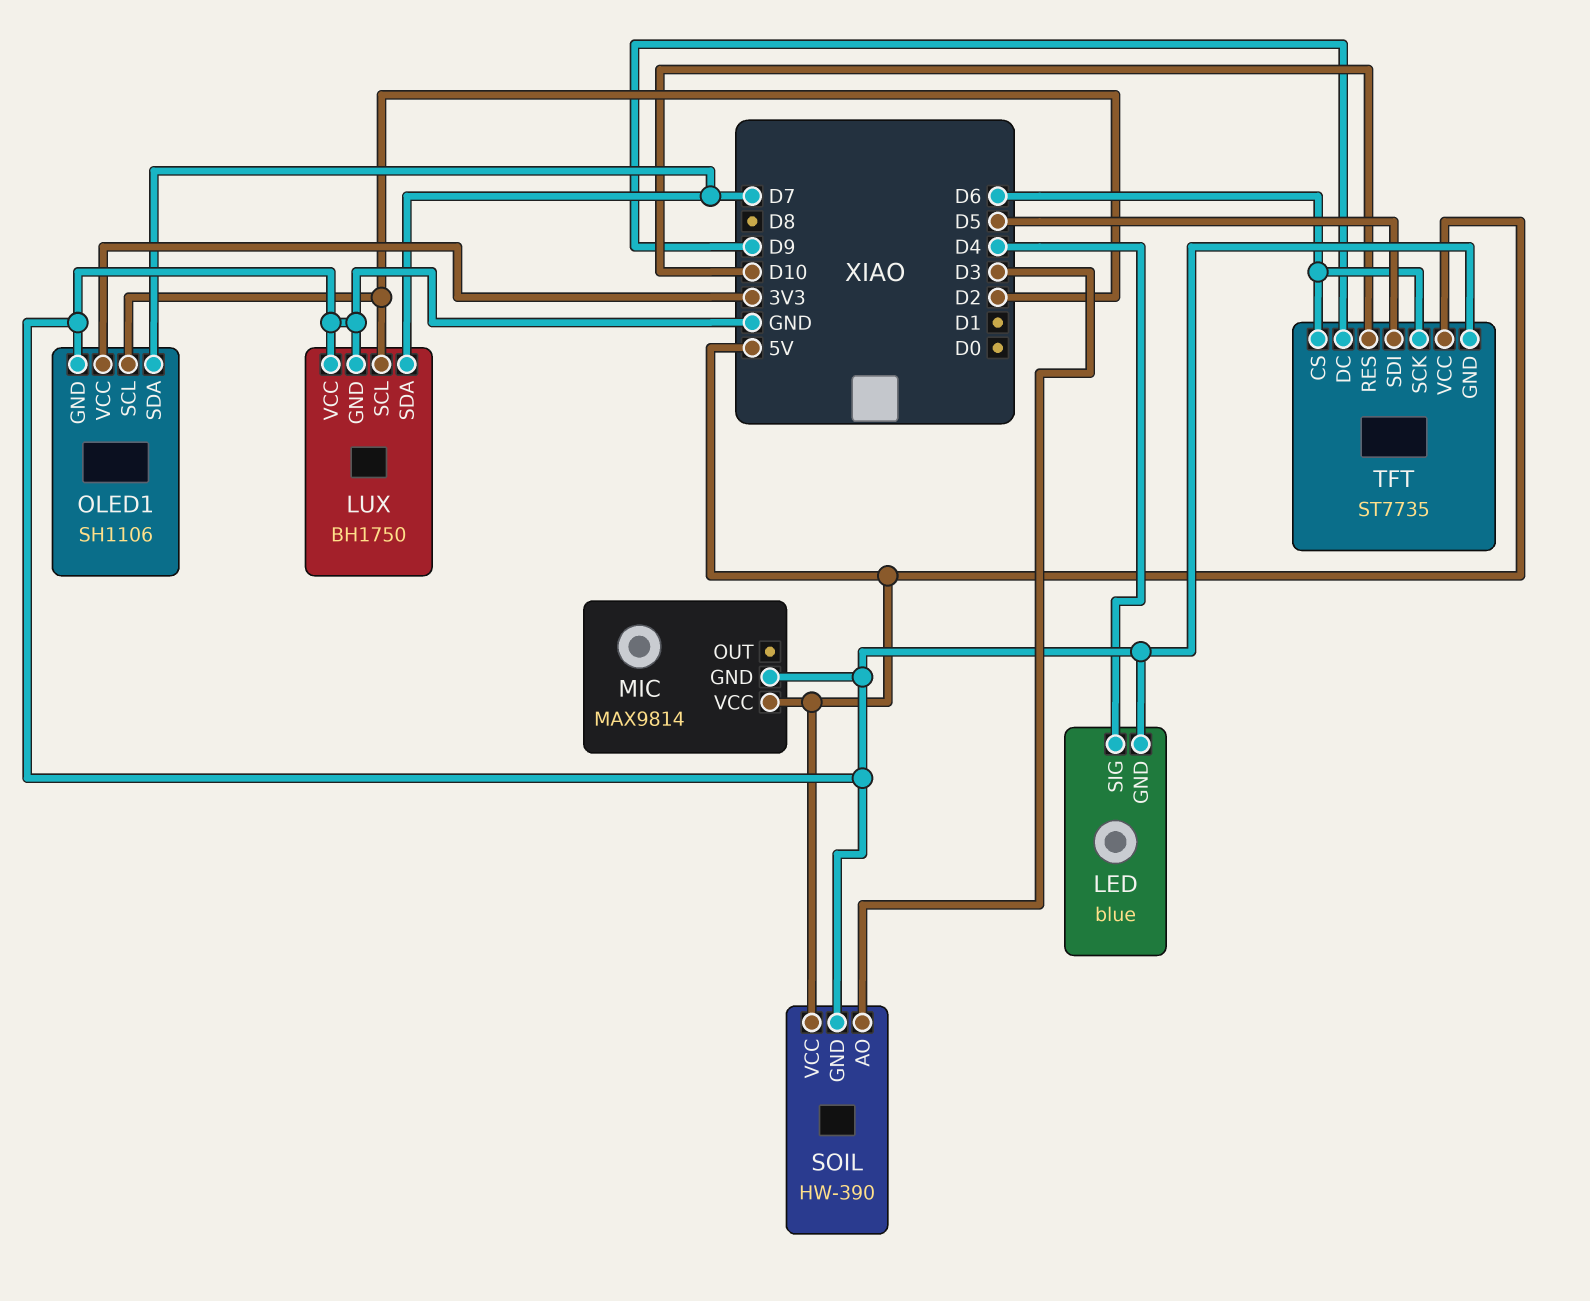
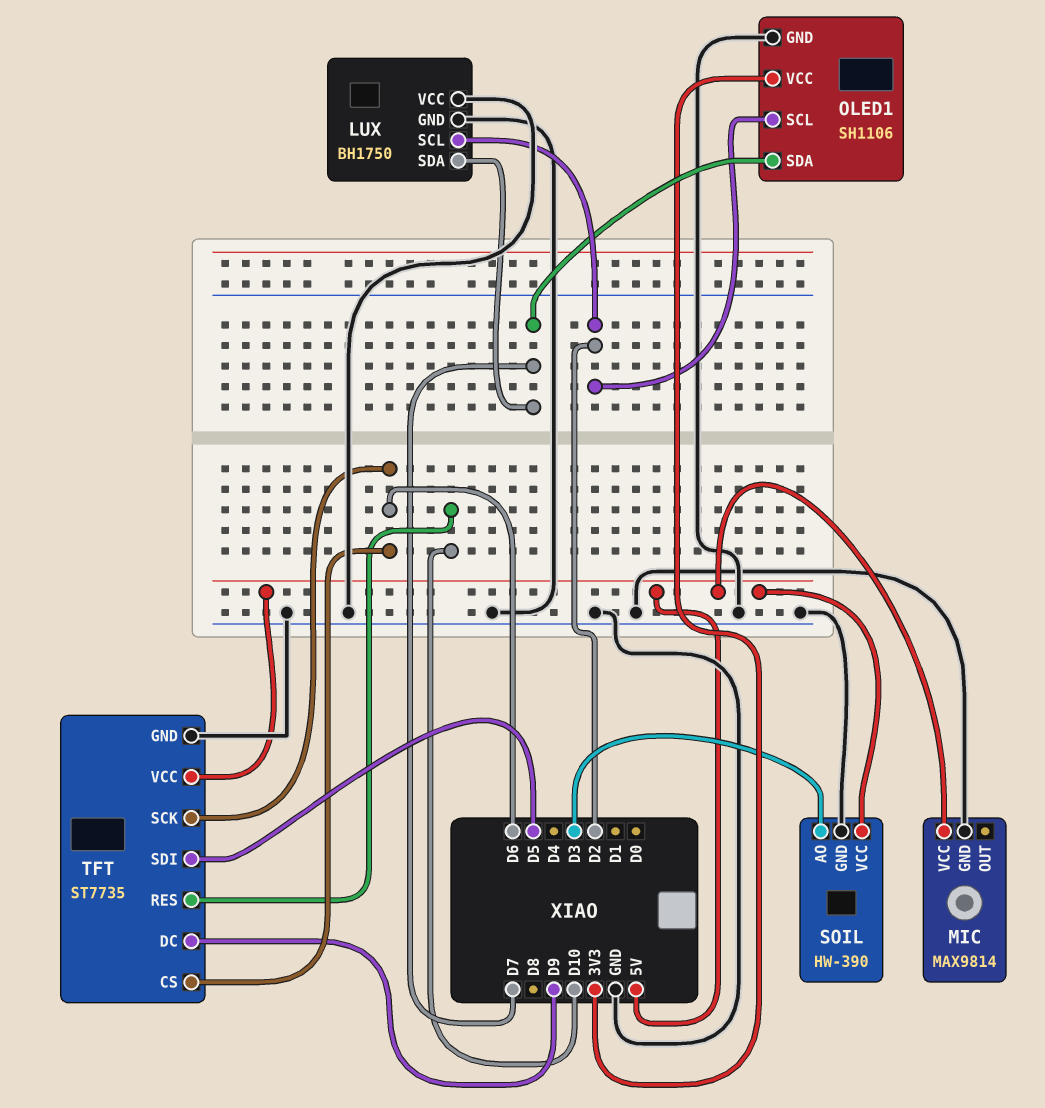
LED: blue -> none
LED pin GND: GND -> none
LED pin SIG: D4 -> none

